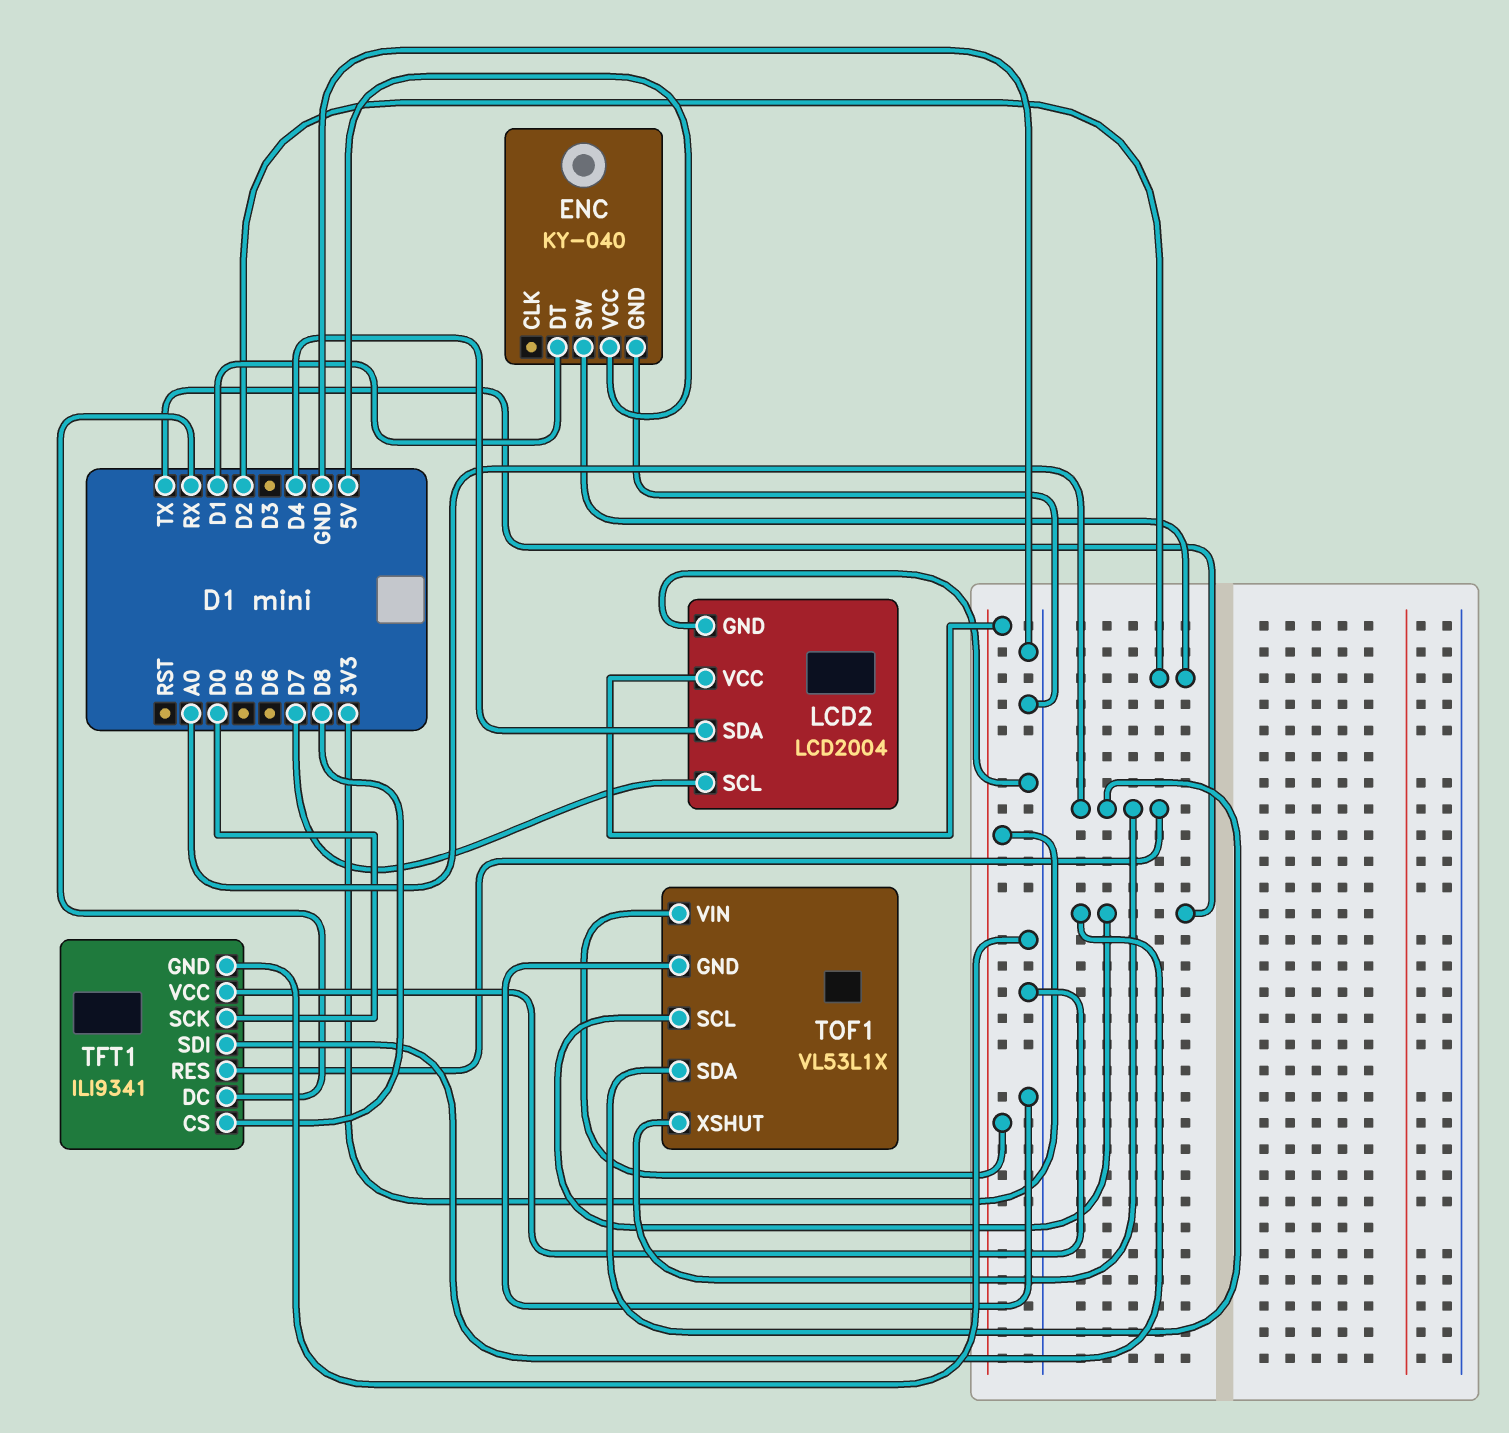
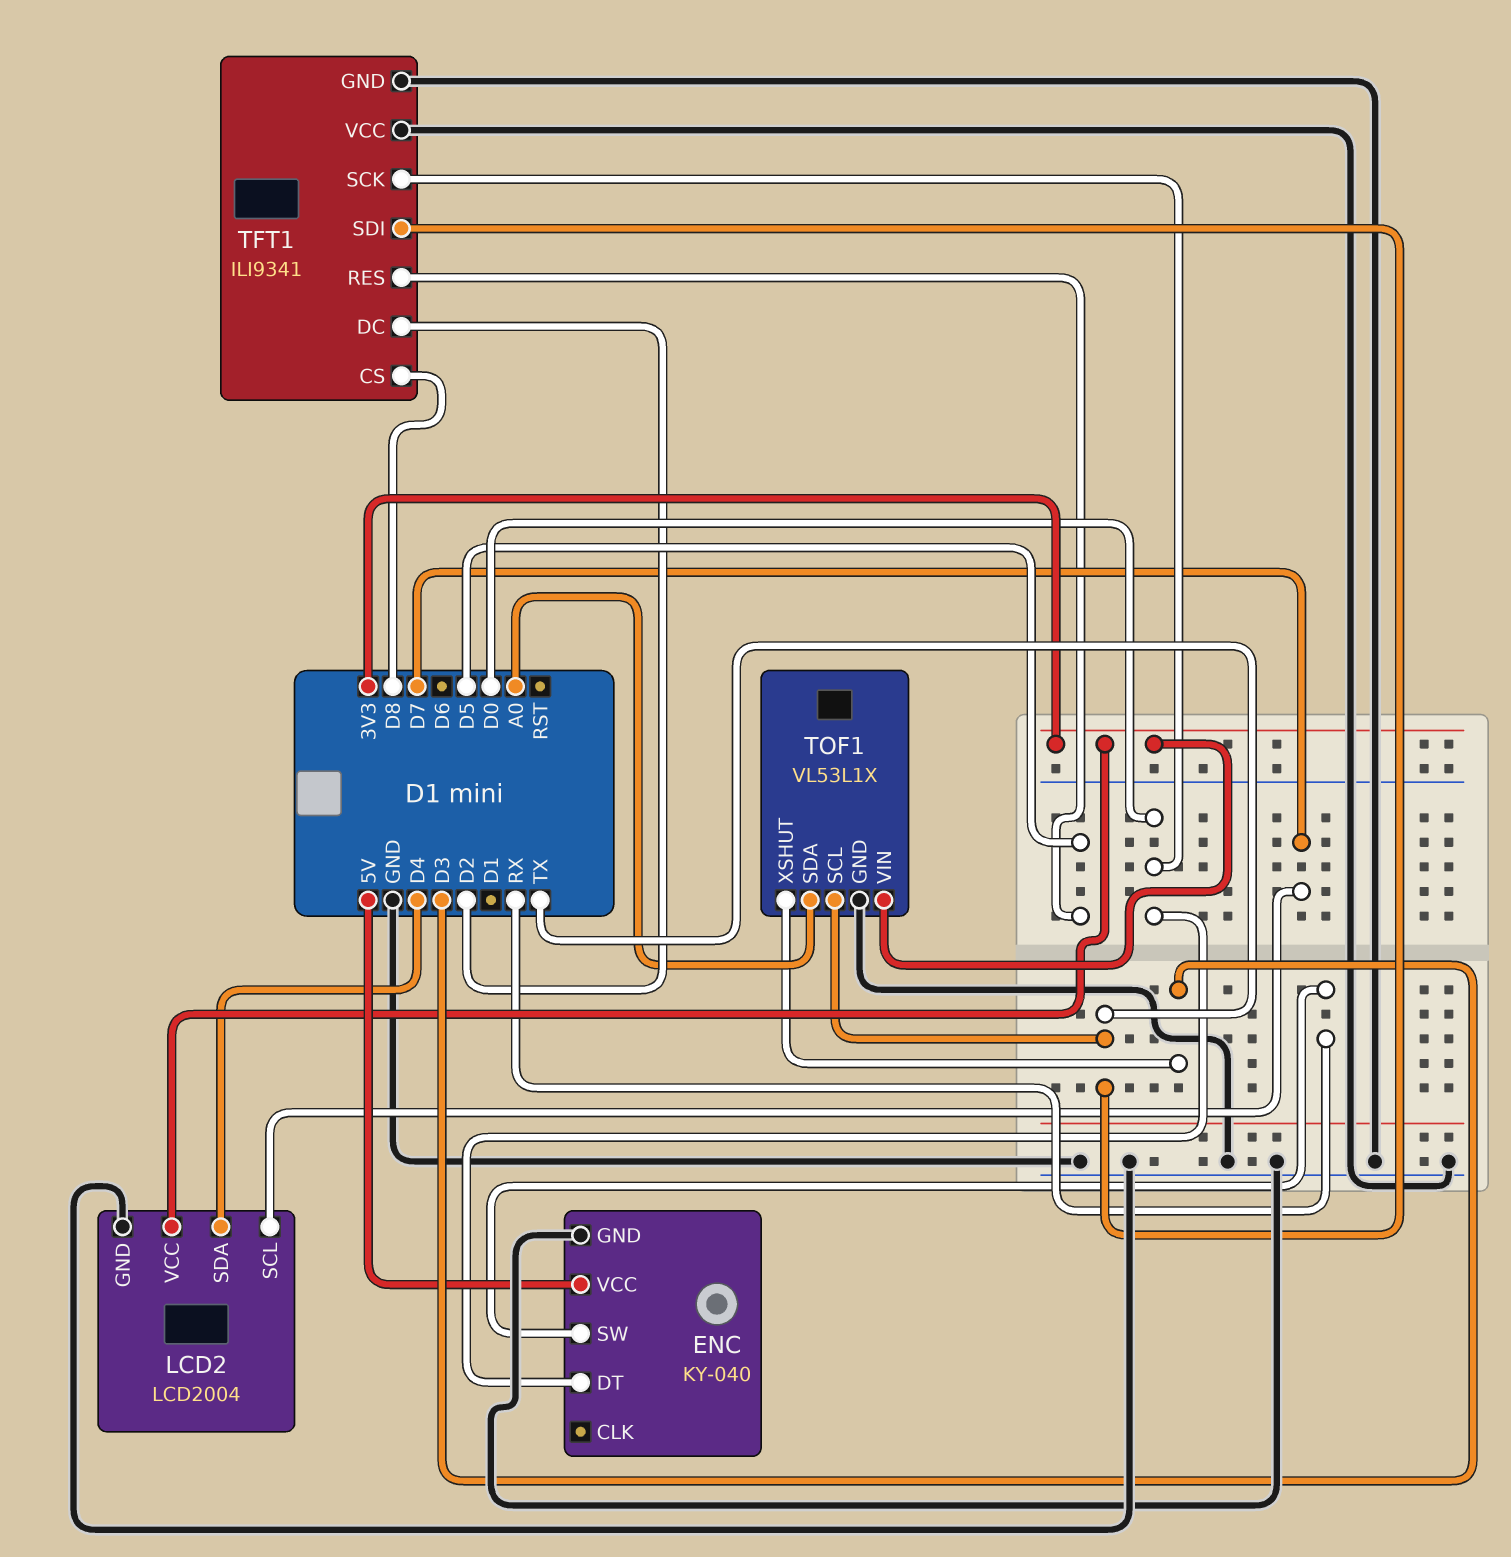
ENC pin DT: D1 -> D0
ENC pin SW: D2 -> RX
TFT1 pin DC: RX -> D2
TFT1 pin RES: A0 -> D5
TOF1 pin XSHUT: A0 -> D3

